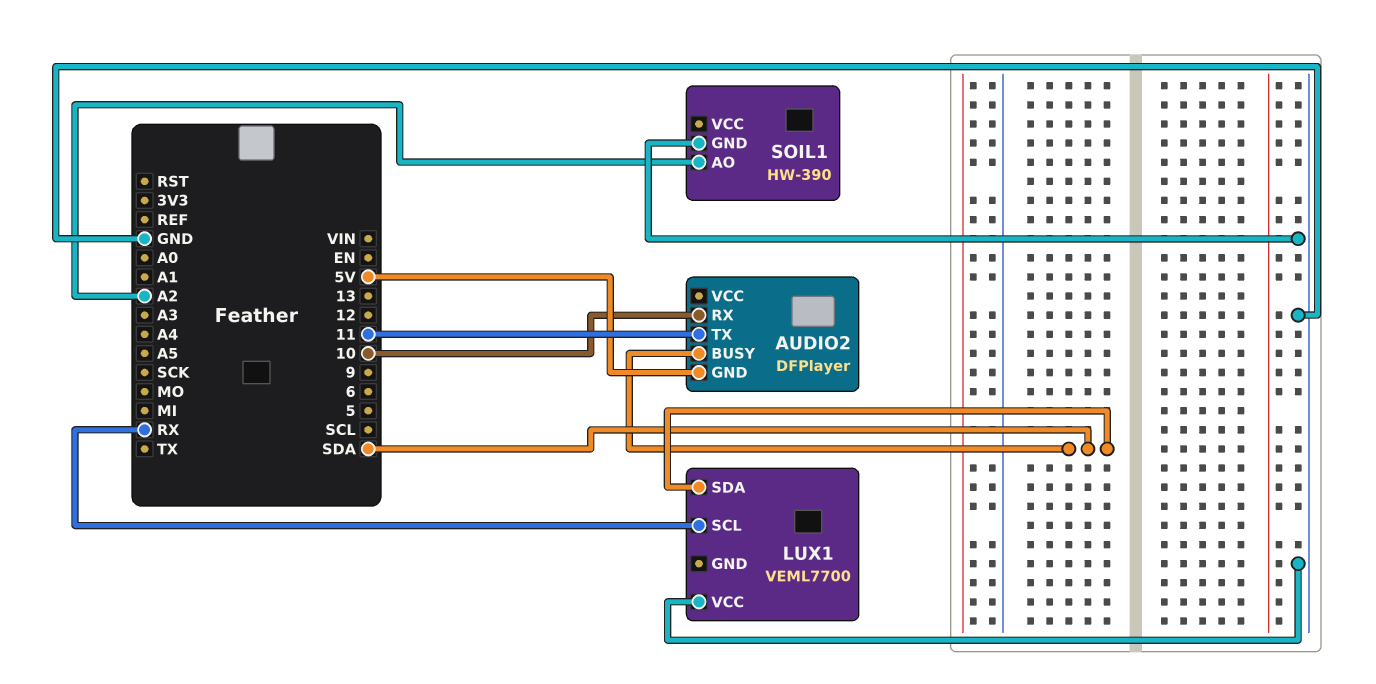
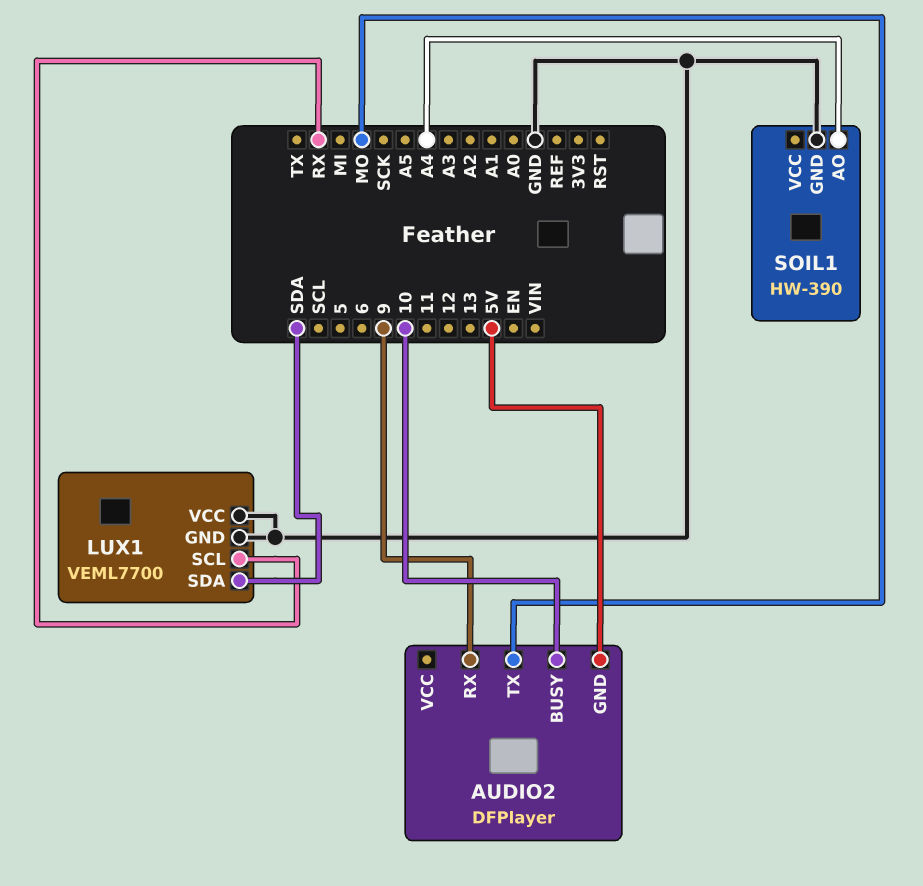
AUDIO2 pin BUSY: SDA -> 10
AUDIO2 pin RX: 10 -> 9
AUDIO2 pin TX: 11 -> MO
LUX1 pin GND: none -> GND
SOIL1 pin AO: A2 -> A4

